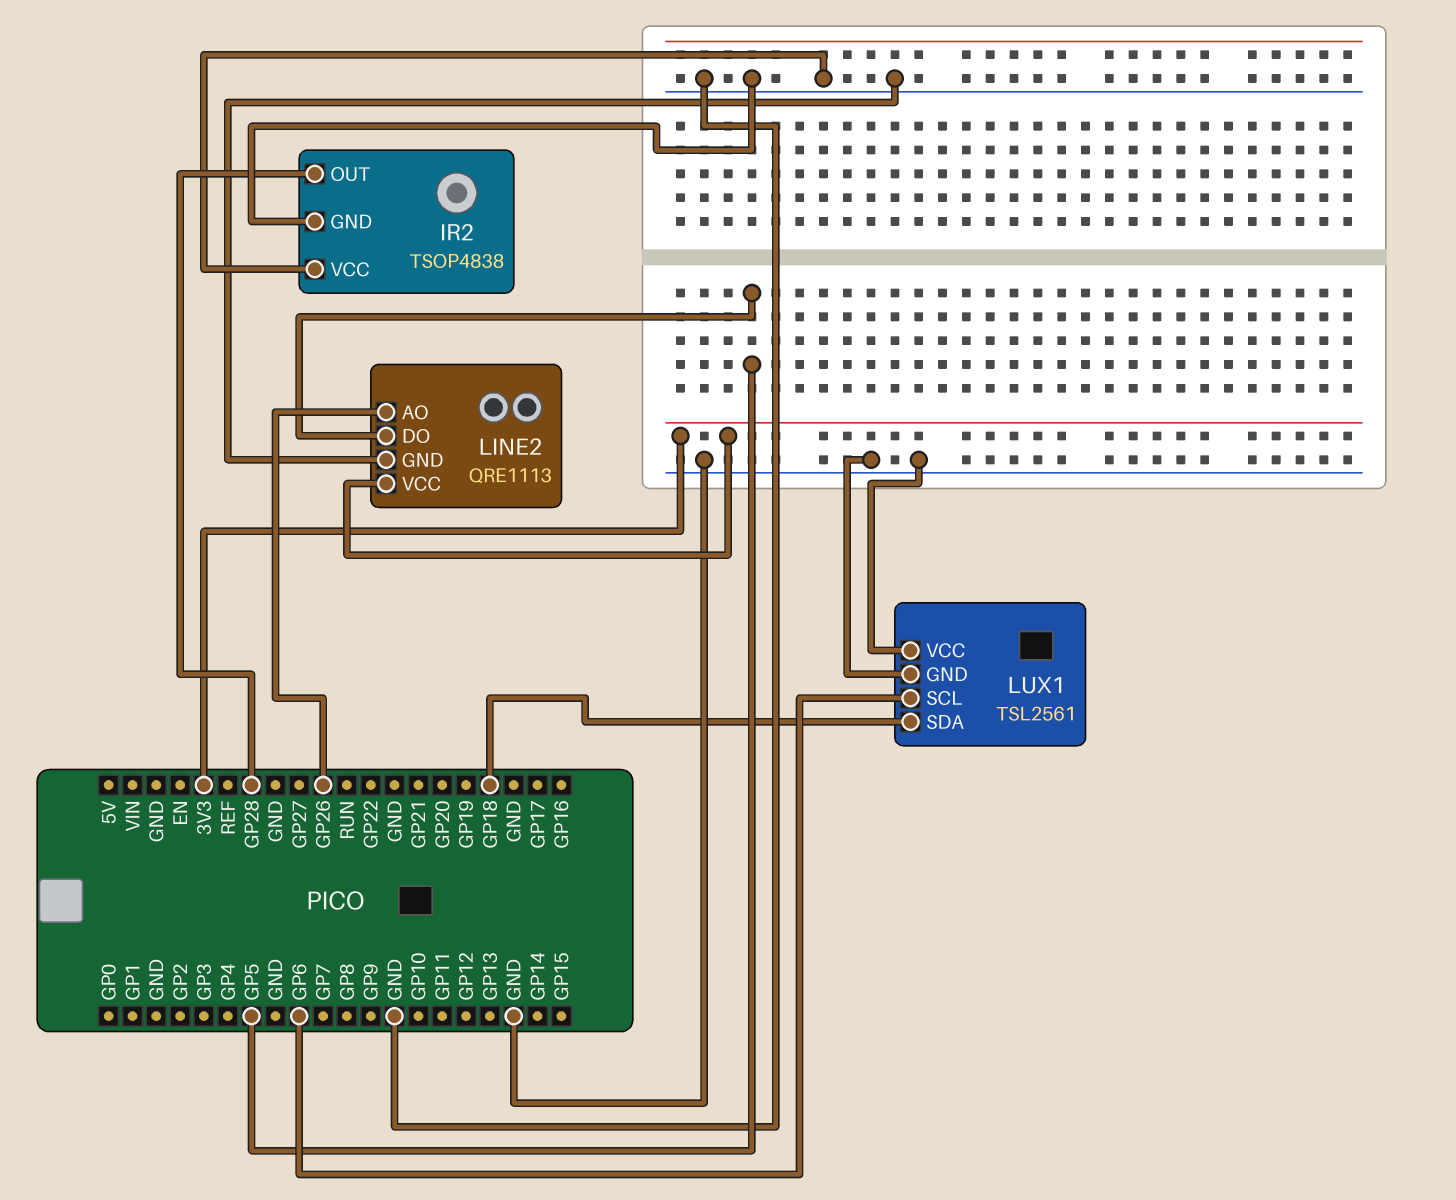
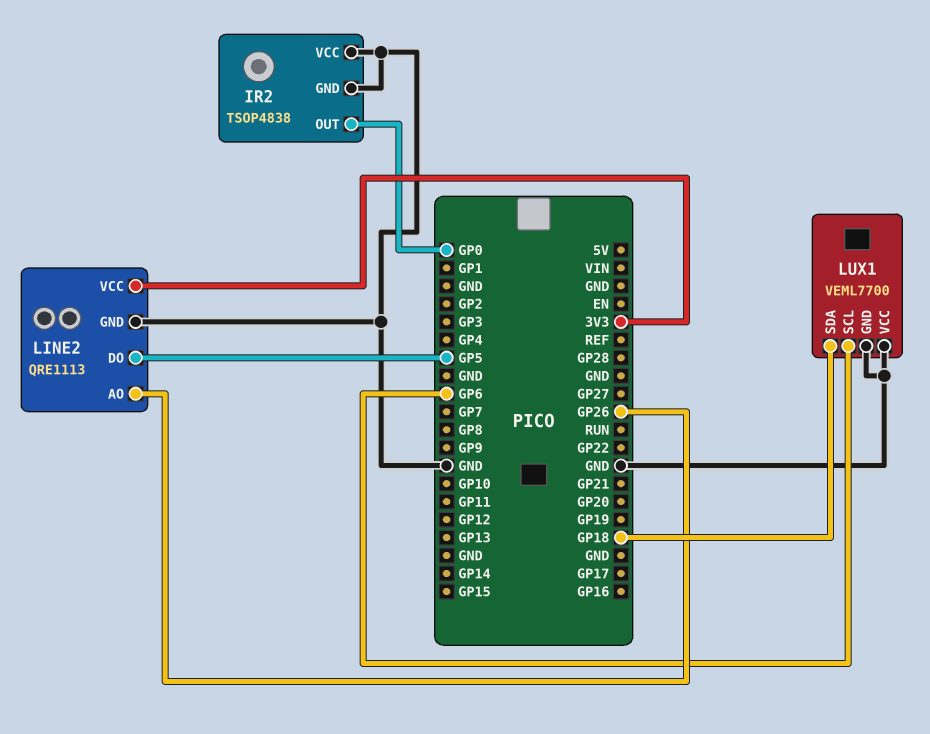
IR2 pin OUT: GP28 -> GP0
LUX1: TSL2561 -> VEML7700

